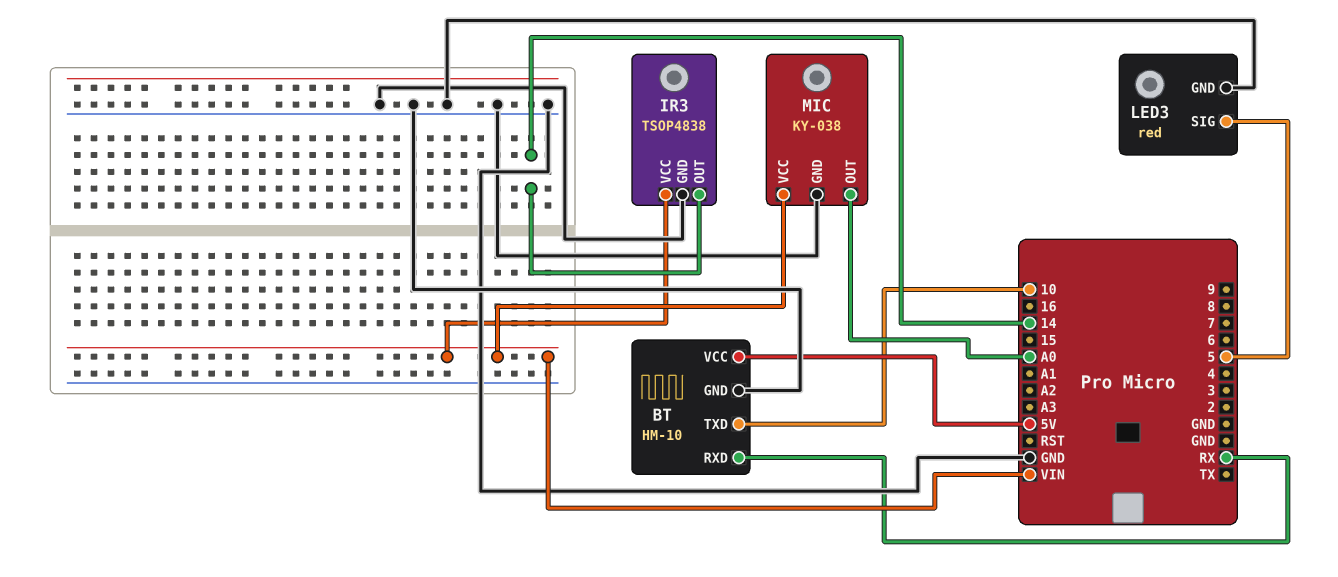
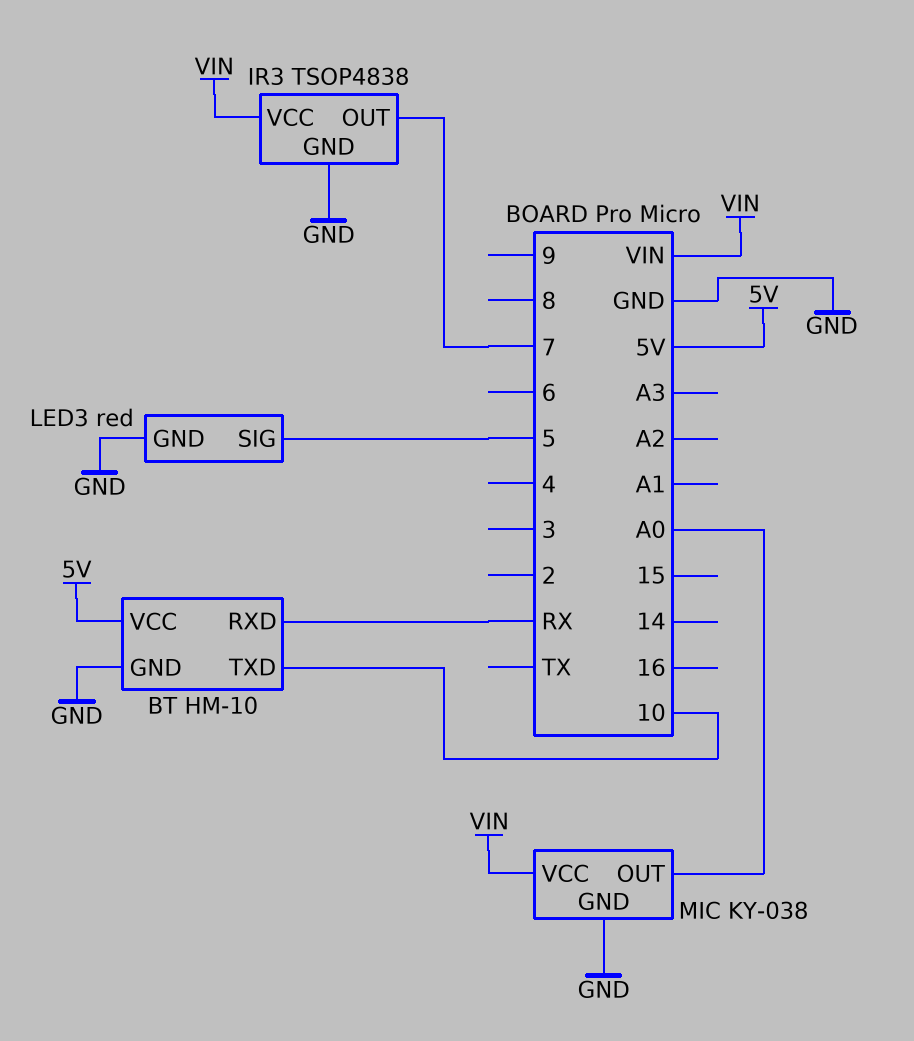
IR3 pin OUT: 14 -> 7

